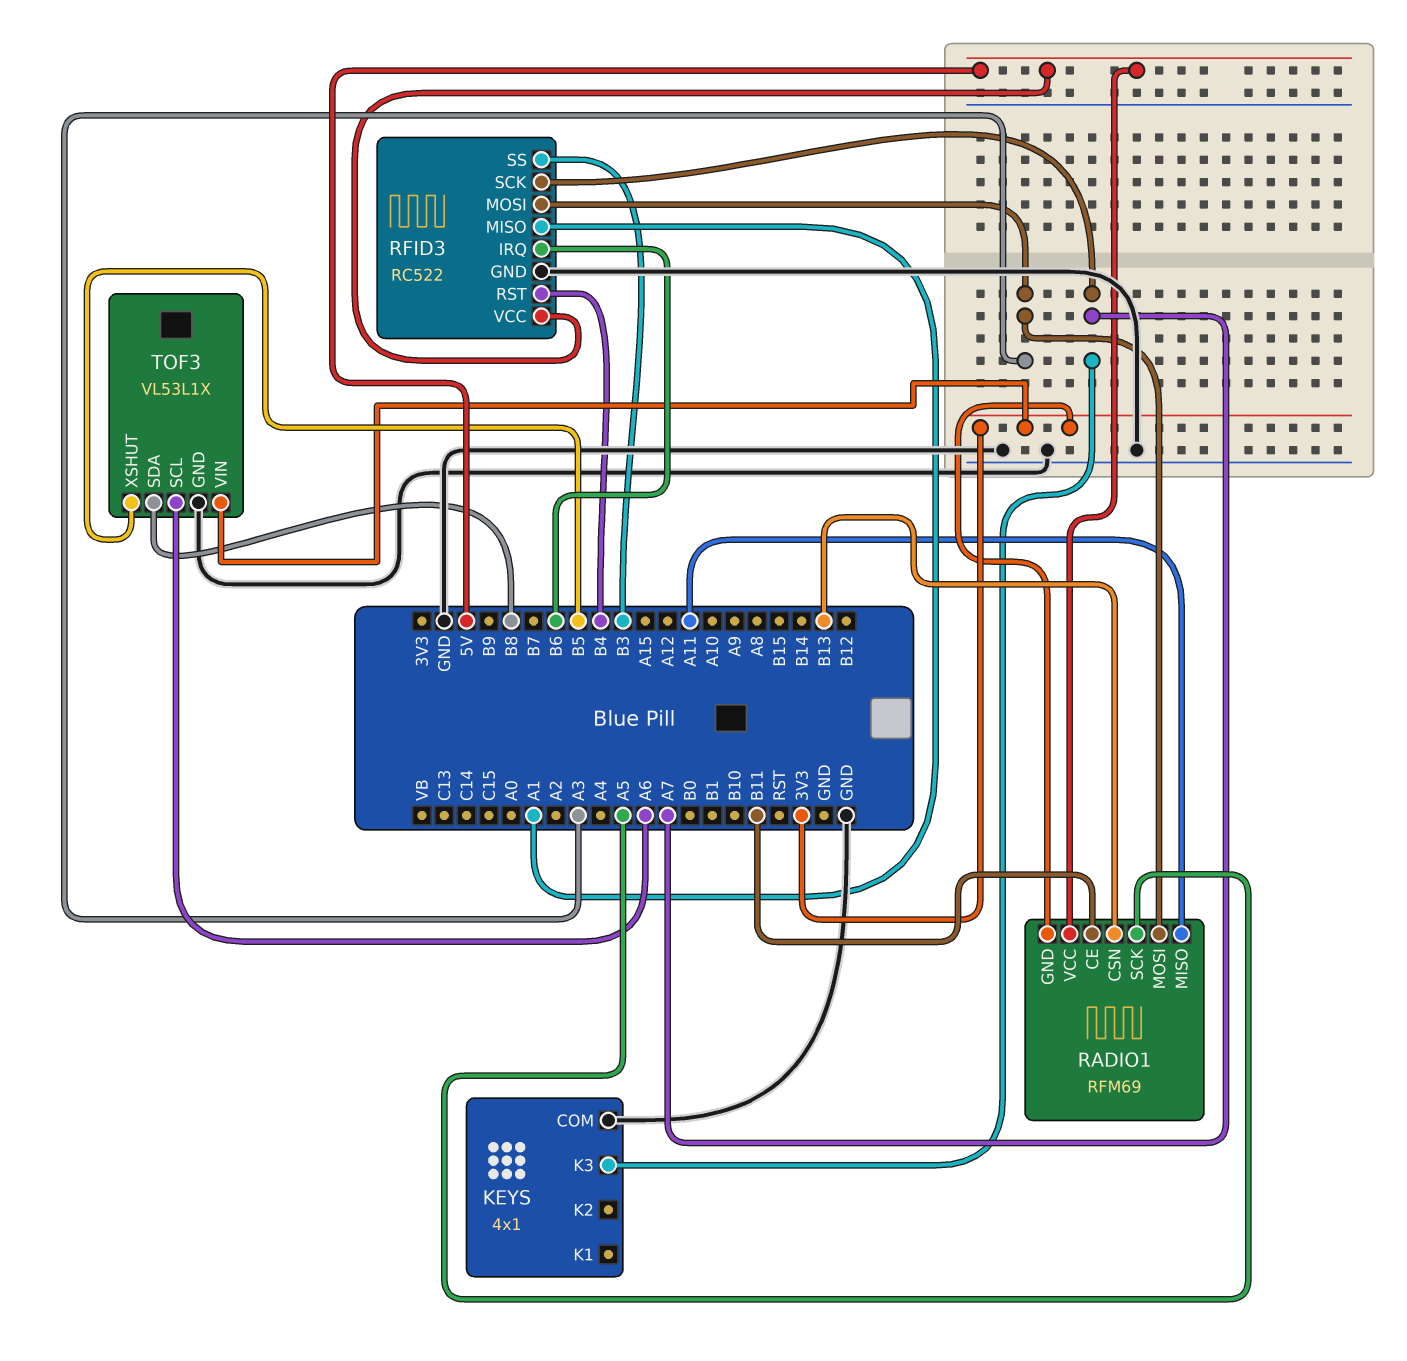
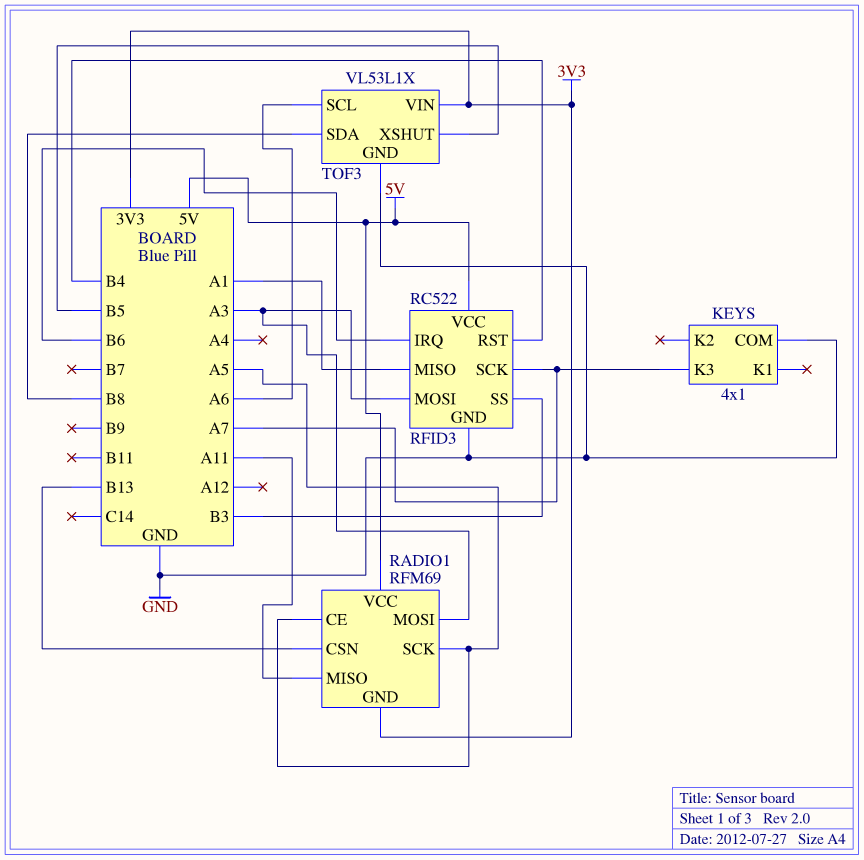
RADIO1 pin CE: B11 -> A5

